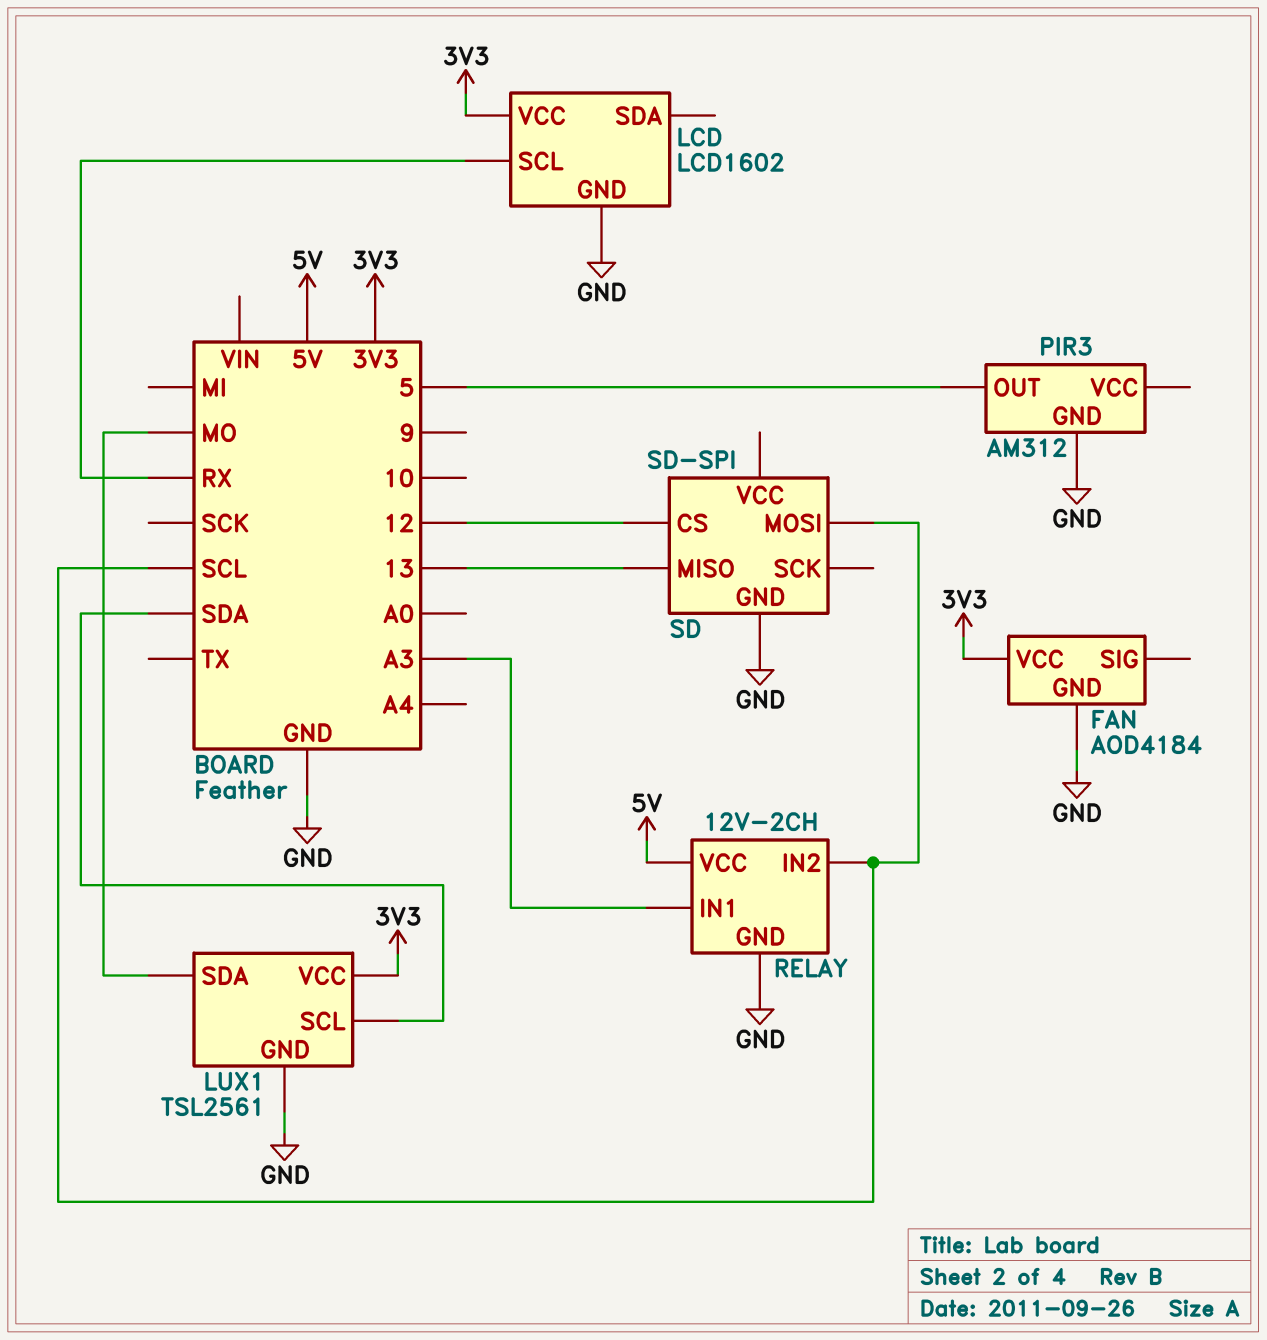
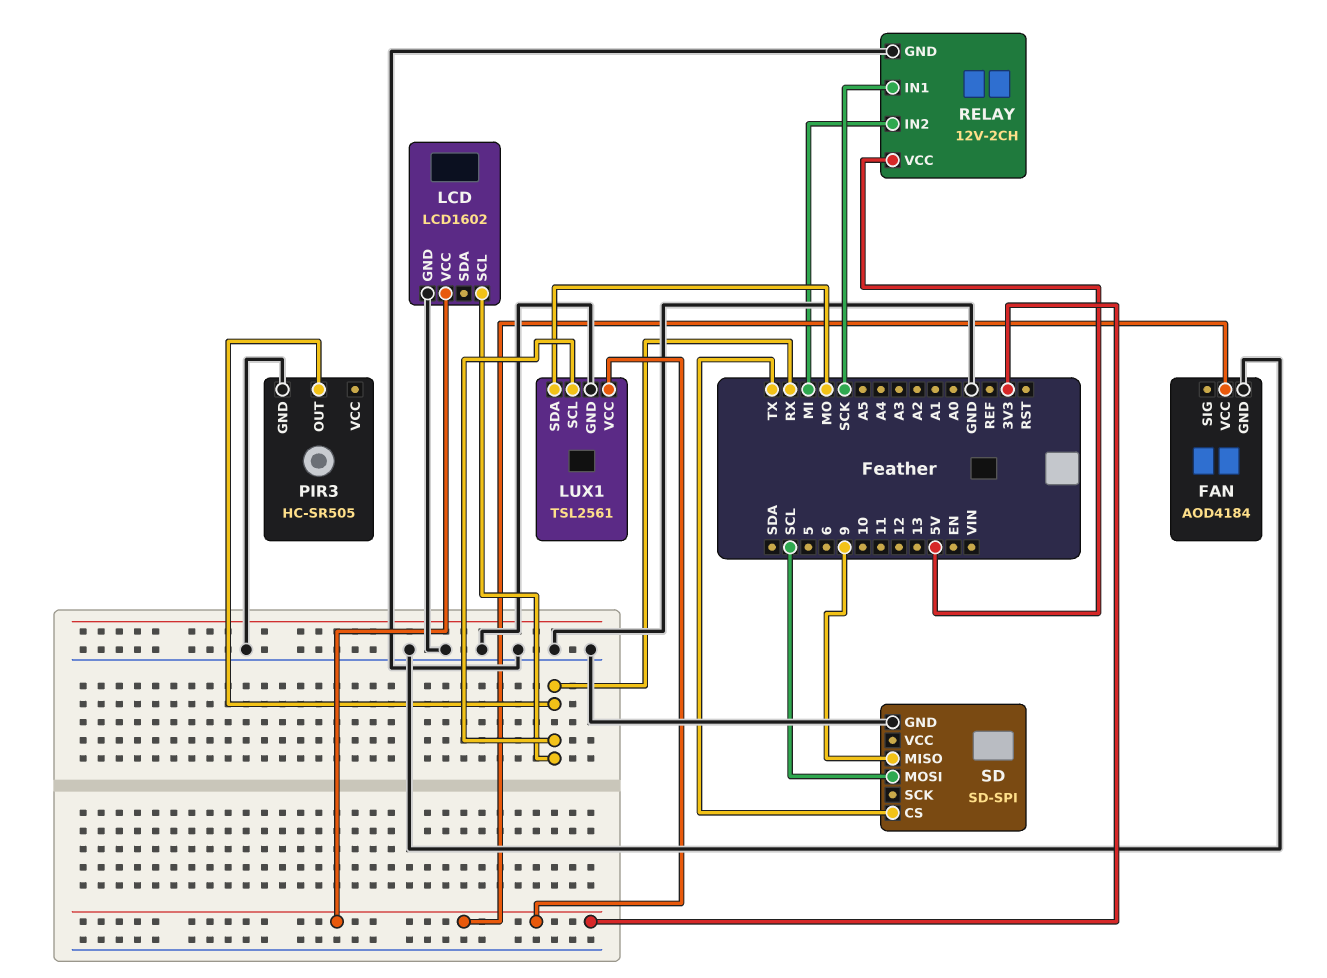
LUX1 pin SCL: SDA -> RX
PIR3: AM312 -> HC-SR505
PIR3 pin OUT: 5 -> RX
RELAY pin IN1: A3 -> SCK
RELAY pin IN2: SCL -> MI
SD pin CS: 12 -> TX
SD pin MISO: 13 -> 9

